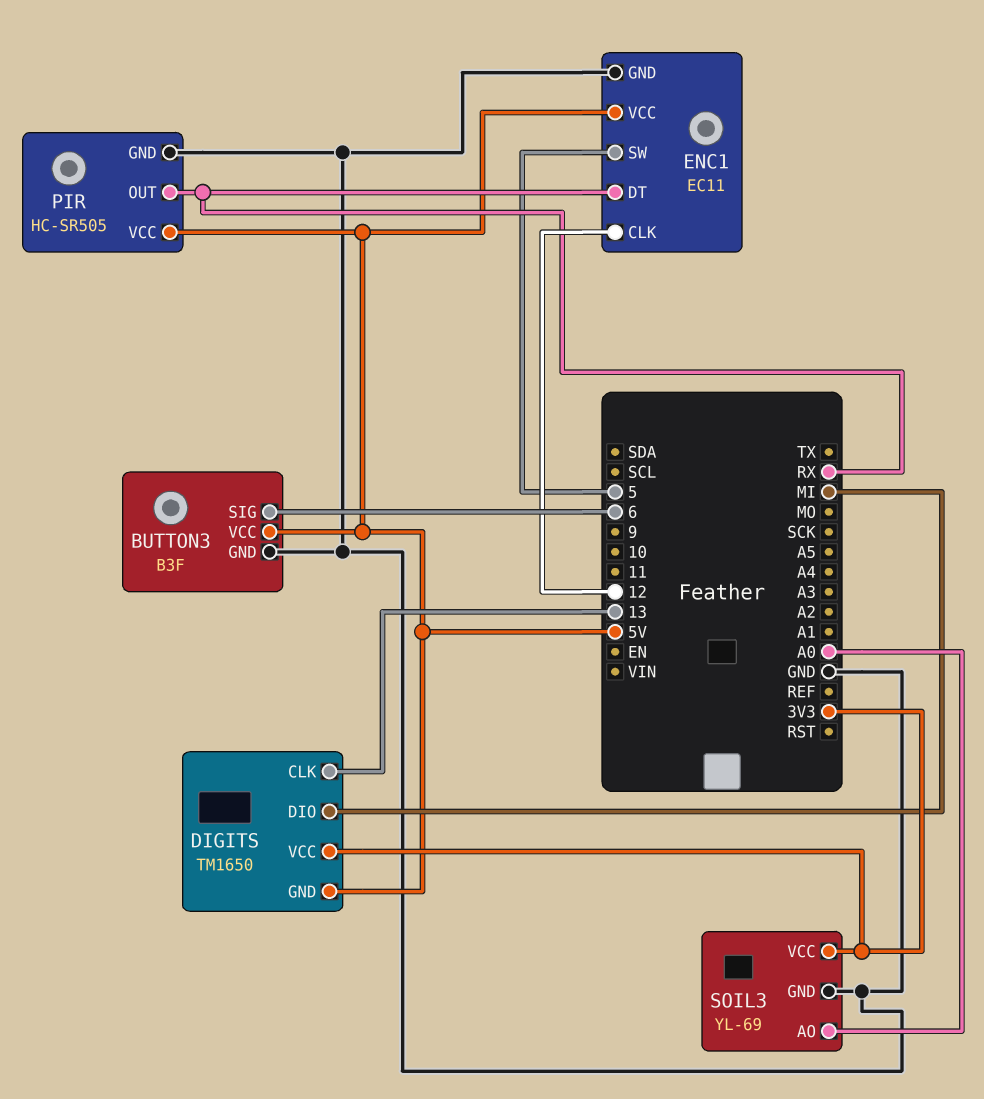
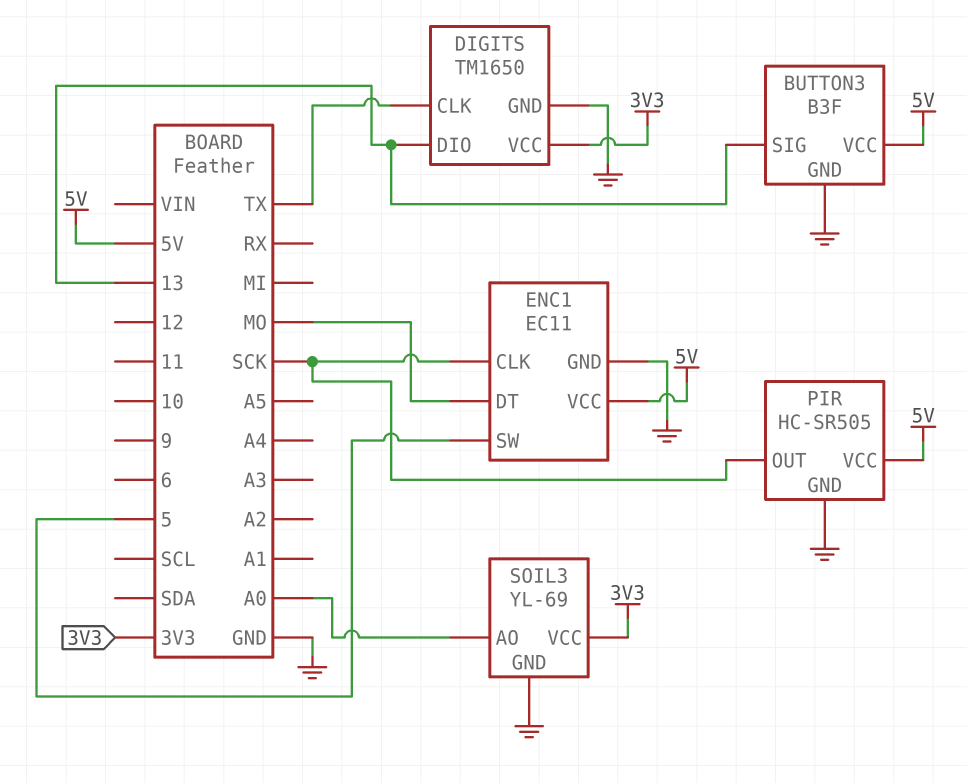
BUTTON3 pin SIG: 6 -> 13
DIGITS pin CLK: 13 -> TX
DIGITS pin DIO: MI -> 13
DIGITS pin GND: 5V -> GND
ENC1 pin CLK: 12 -> SCK
ENC1 pin DT: RX -> MO
PIR pin OUT: RX -> SCK

